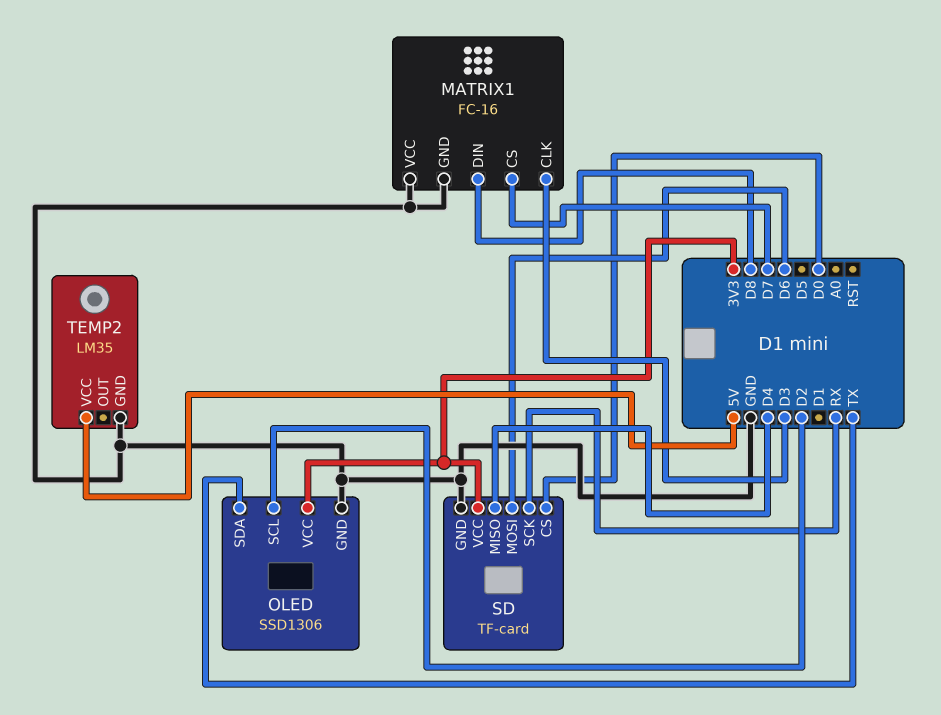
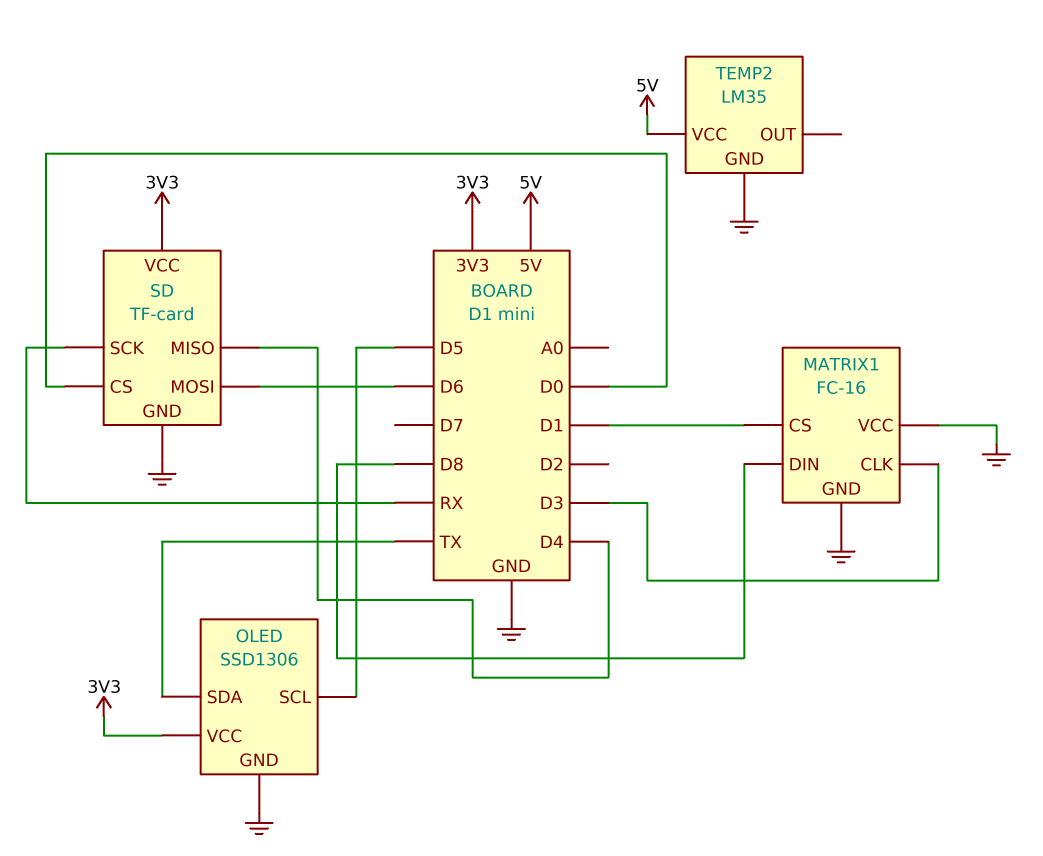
MATRIX1 pin CS: D7 -> D1
OLED pin SCL: D2 -> D5

